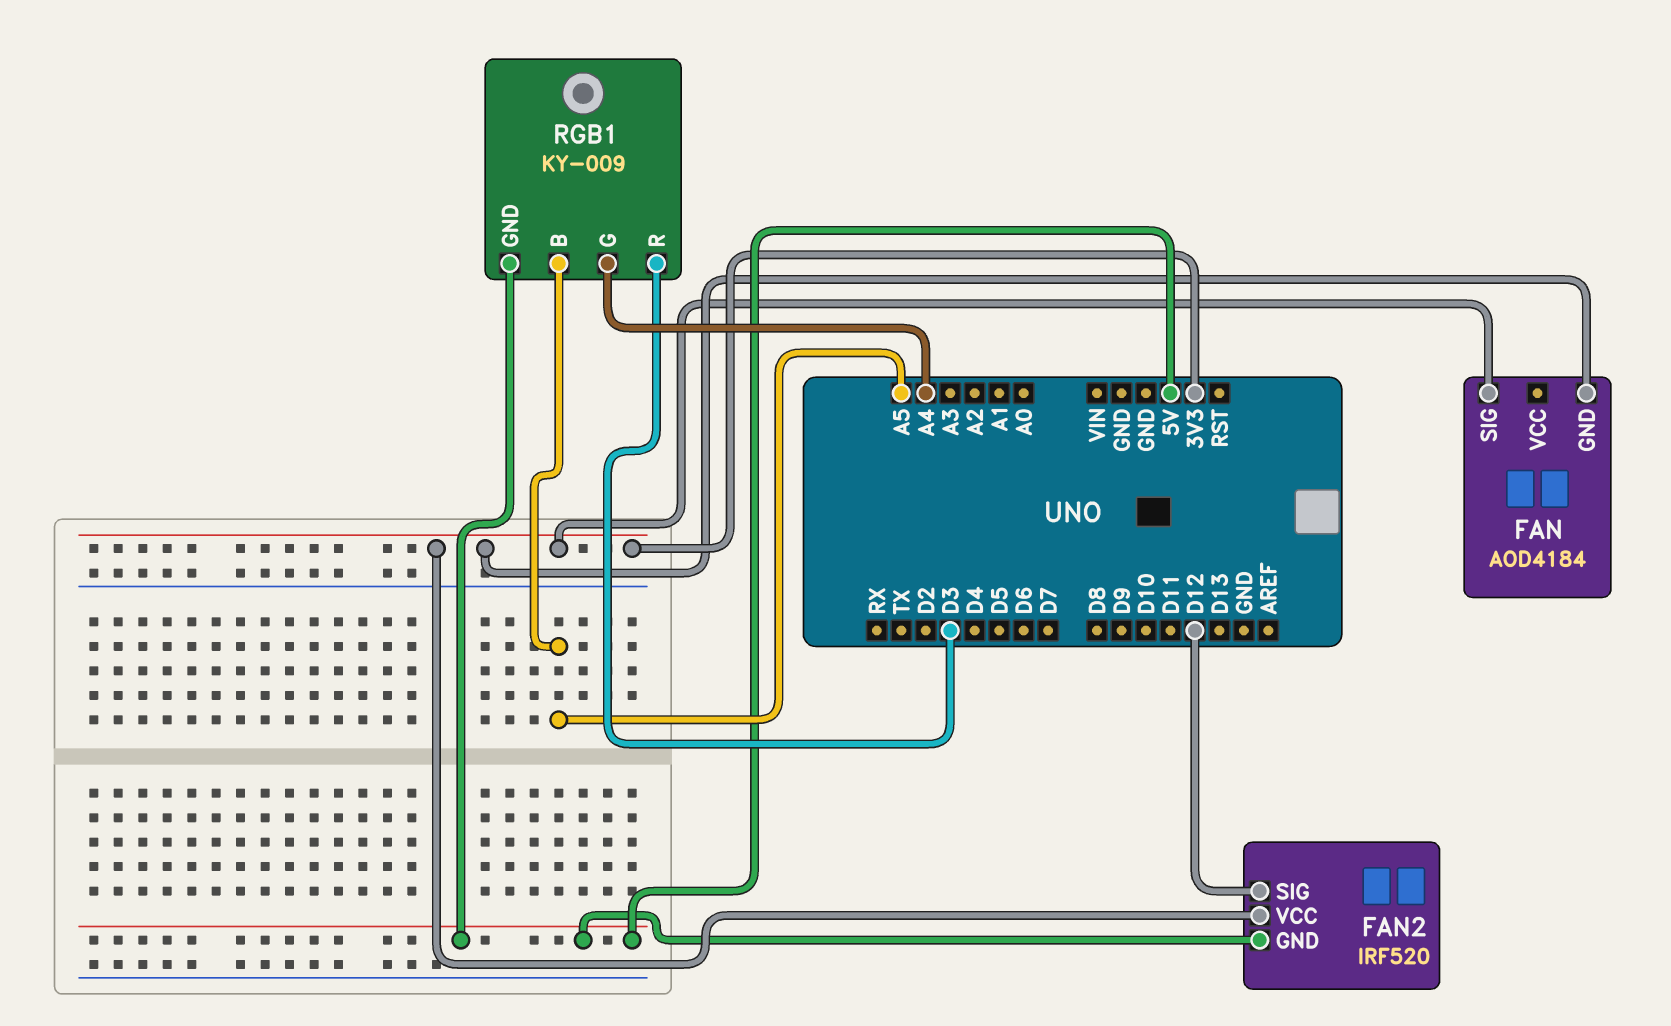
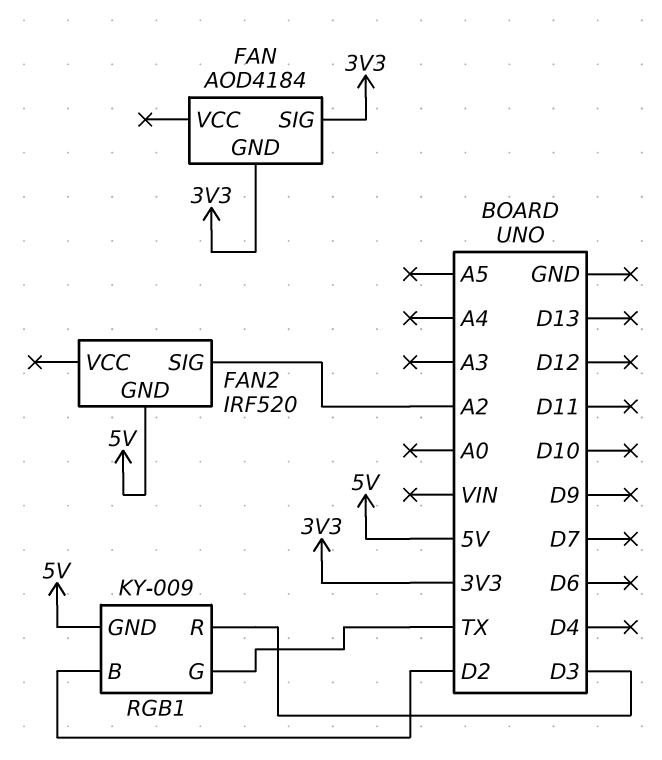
FAN2 pin SIG: D12 -> A2
FAN2 pin VCC: 3V3 -> none
RGB1 pin B: A5 -> D2
RGB1 pin G: A4 -> TX

